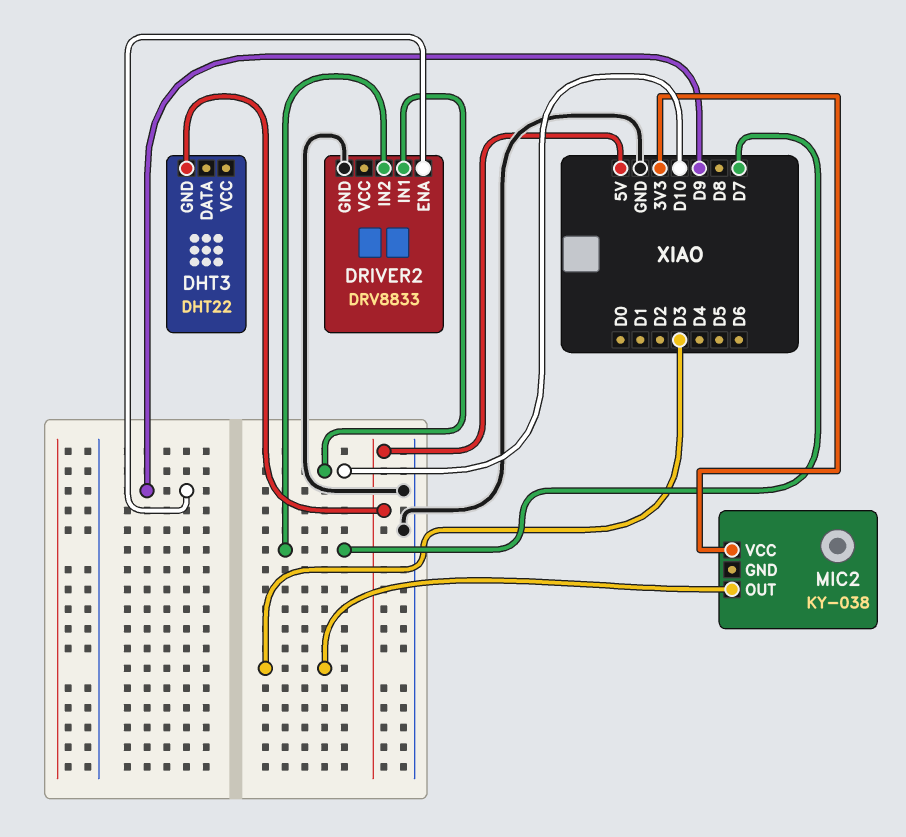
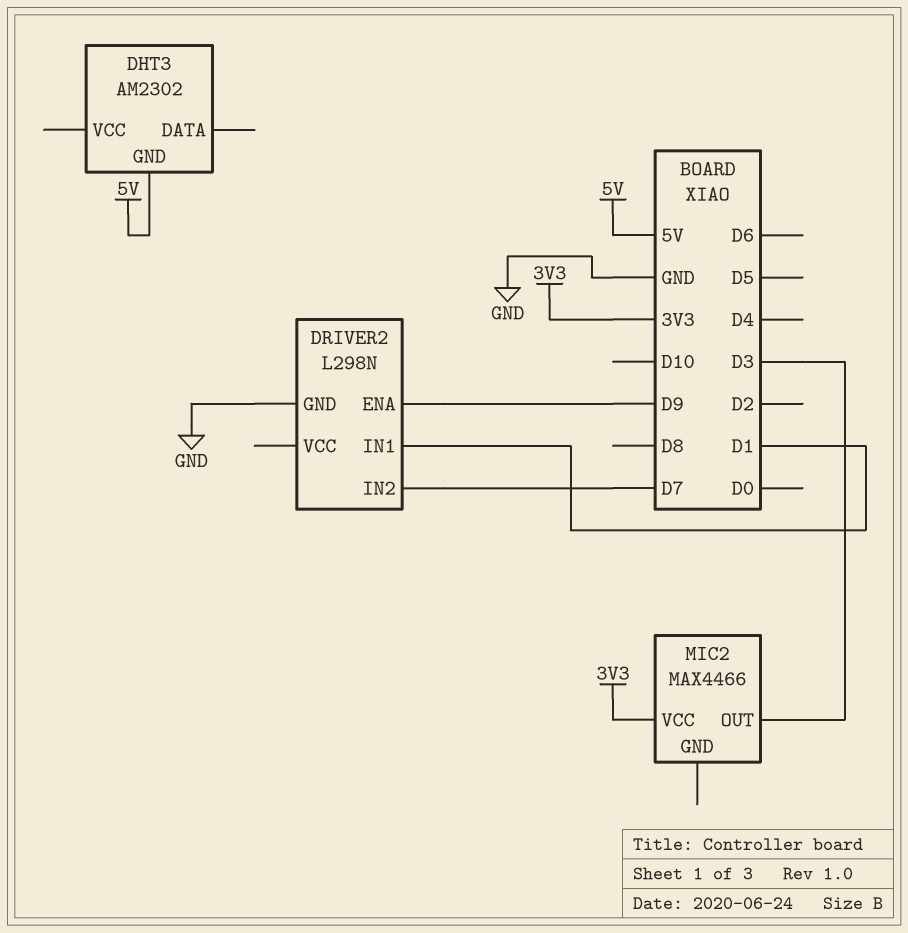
DHT3: DHT22 -> AM2302
DRIVER2: DRV8833 -> L298N
DRIVER2 pin IN1: D10 -> D1
MIC2: KY-038 -> MAX4466

